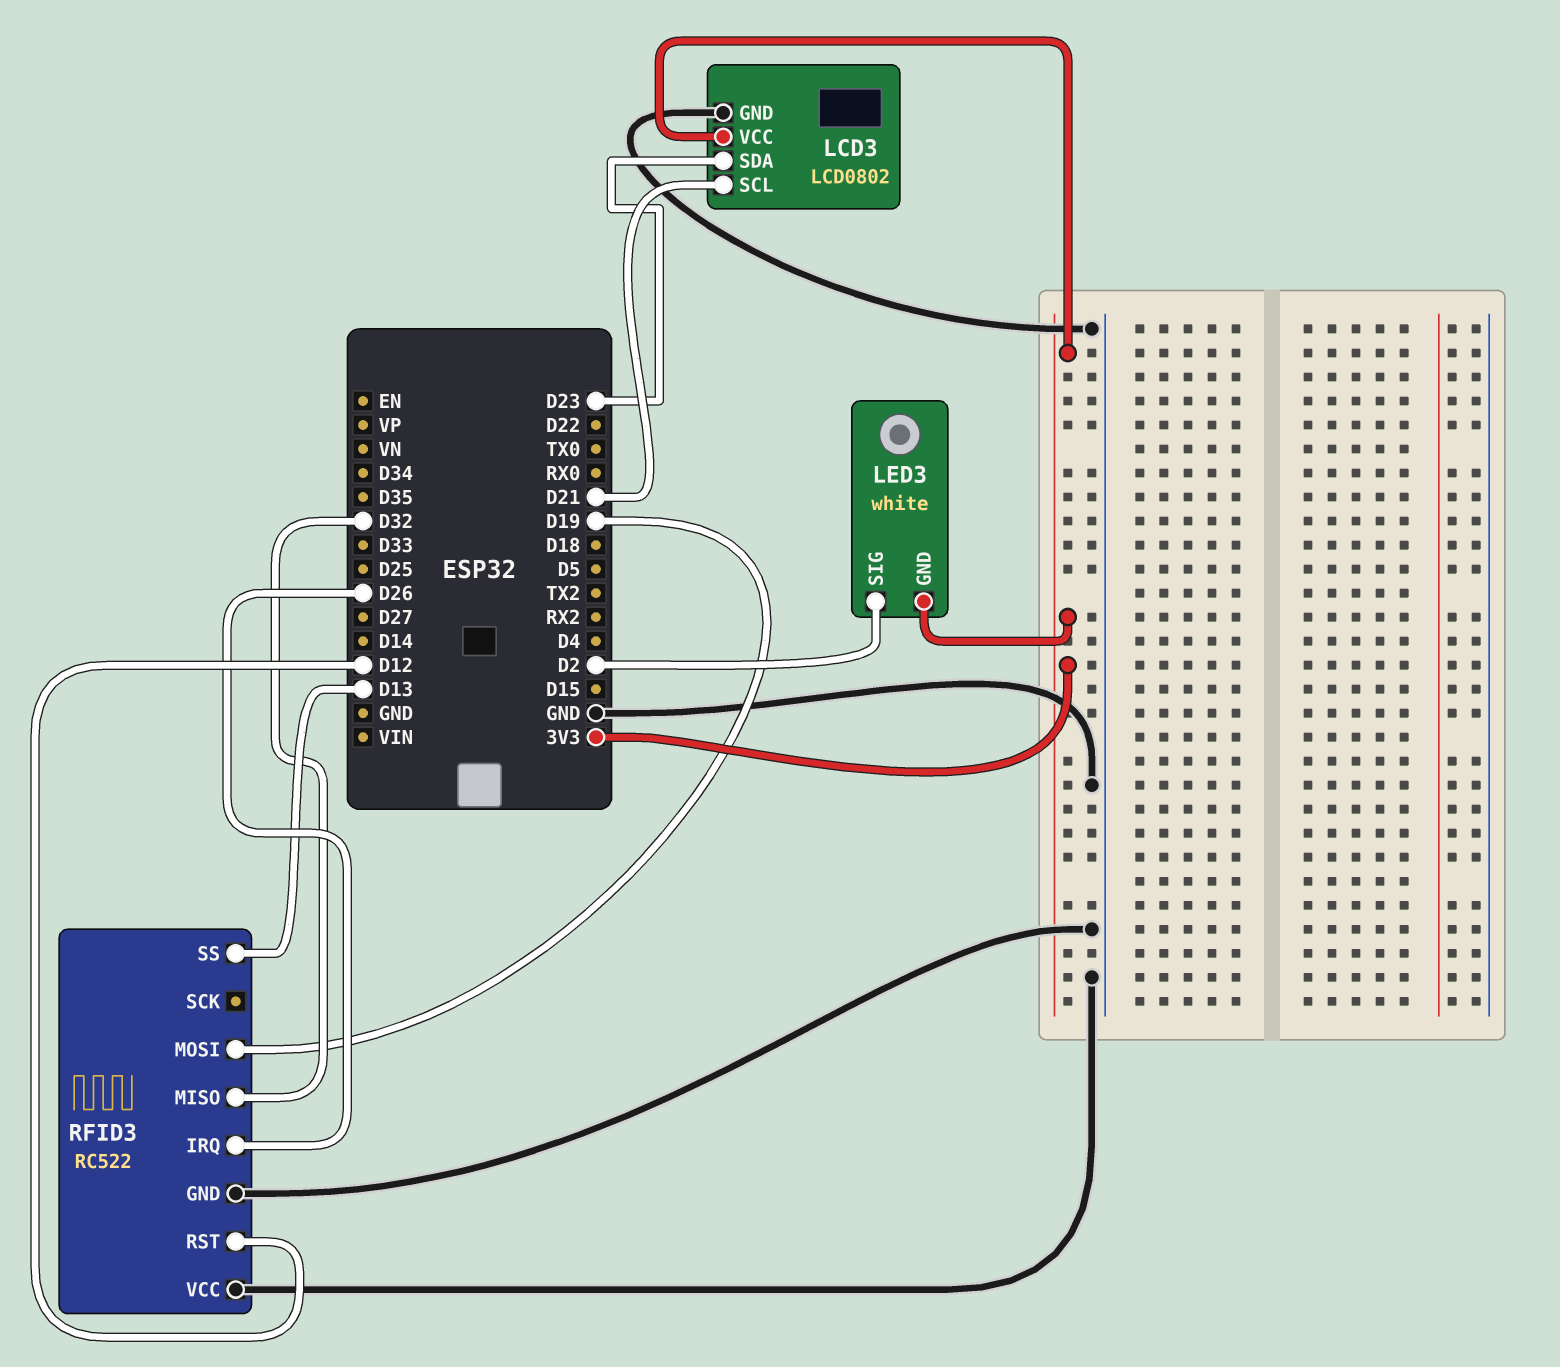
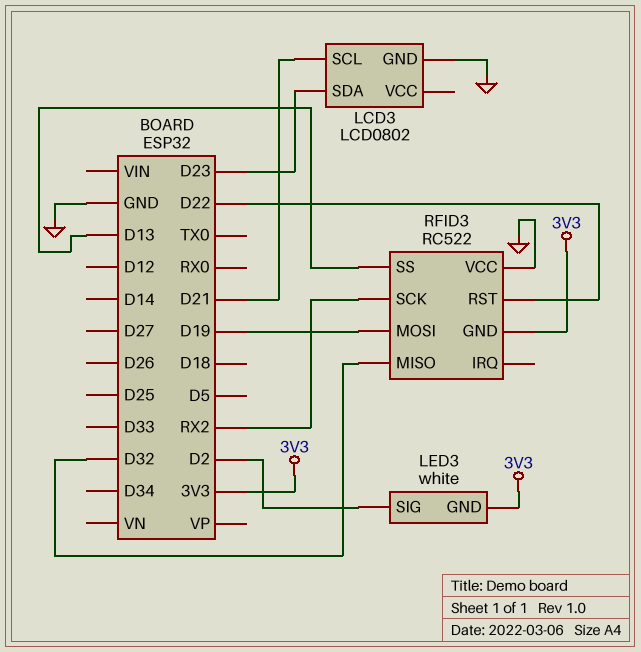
LCD3 pin VCC: 3V3 -> none
RFID3 pin GND: GND -> 3V3
RFID3 pin IRQ: D26 -> none
RFID3 pin RST: D12 -> D22
RFID3 pin SCK: none -> RX2

